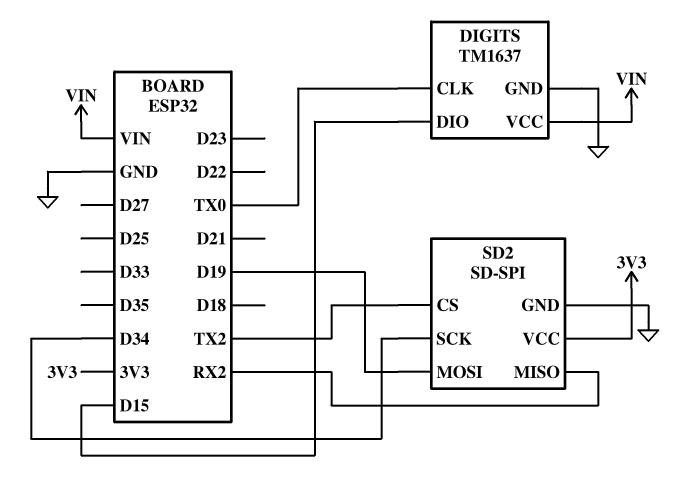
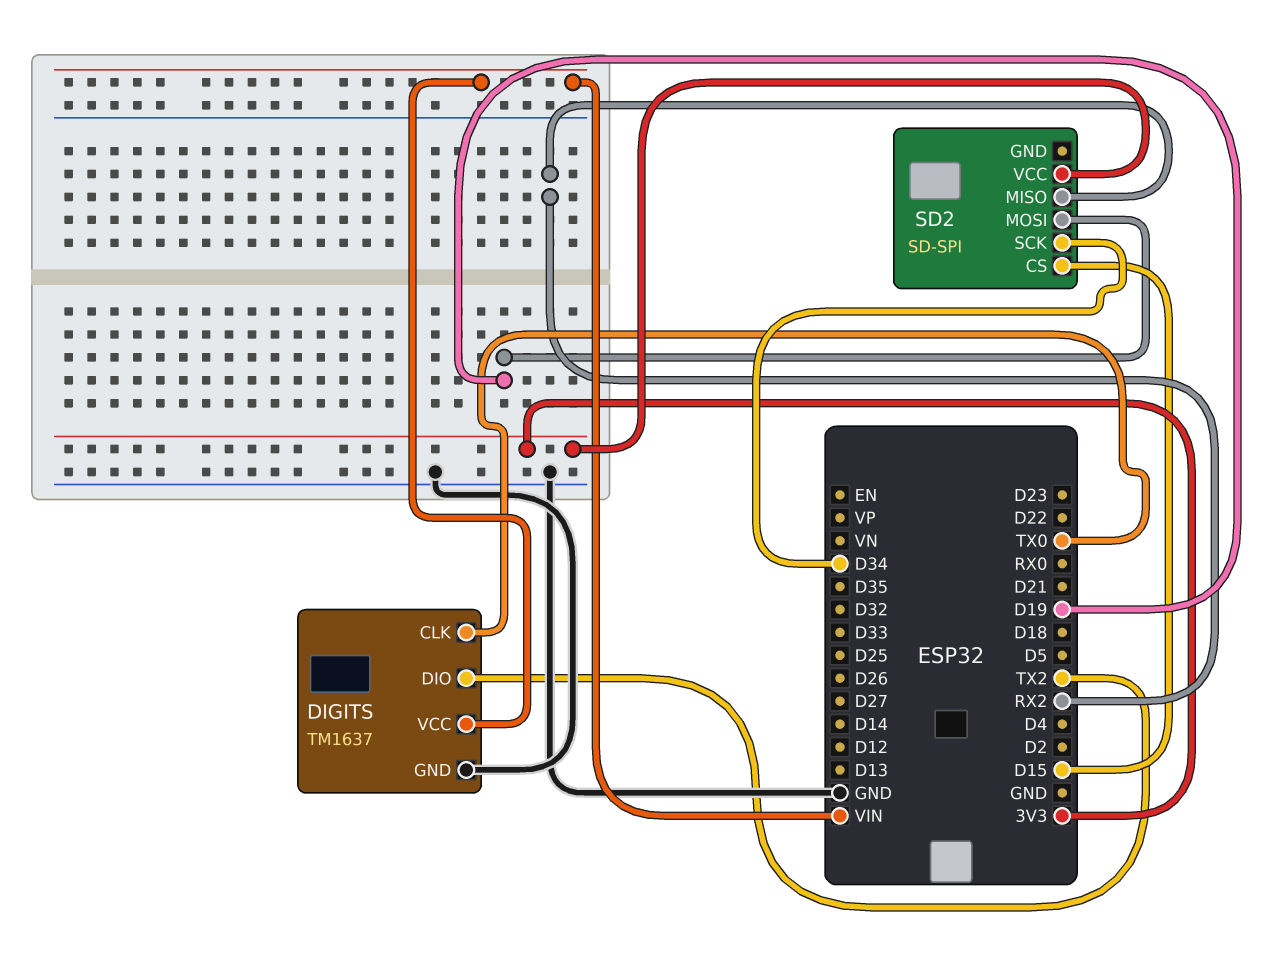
DIGITS pin DIO: D15 -> TX2
SD2 pin CS: TX2 -> D15
SD2 pin GND: GND -> none

